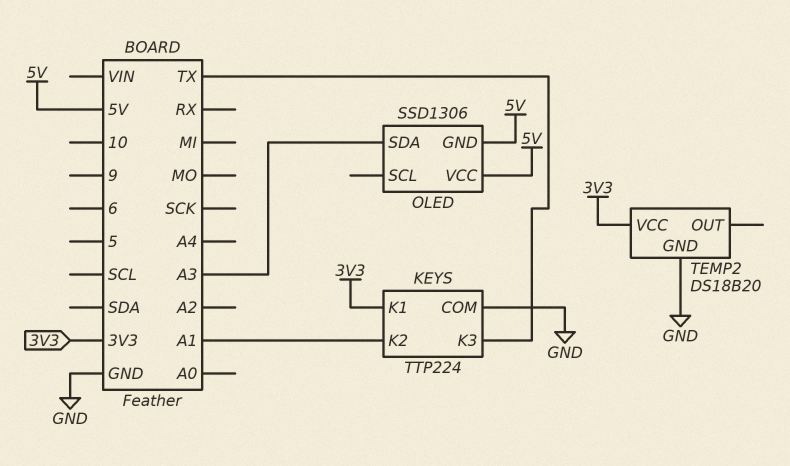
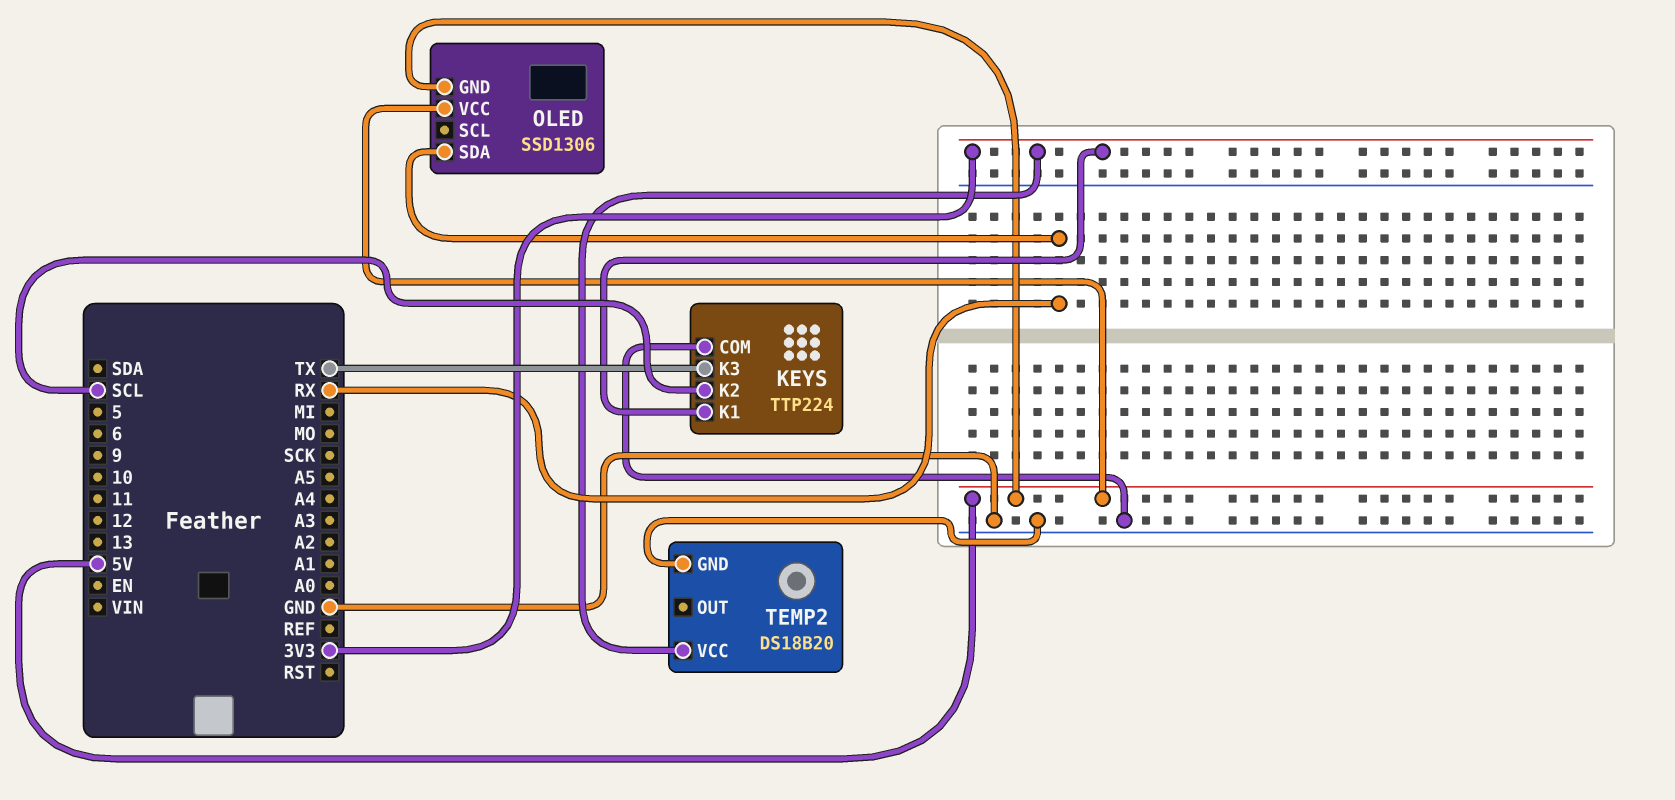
KEYS pin K2: A1 -> SCL
OLED pin SDA: A3 -> RX

